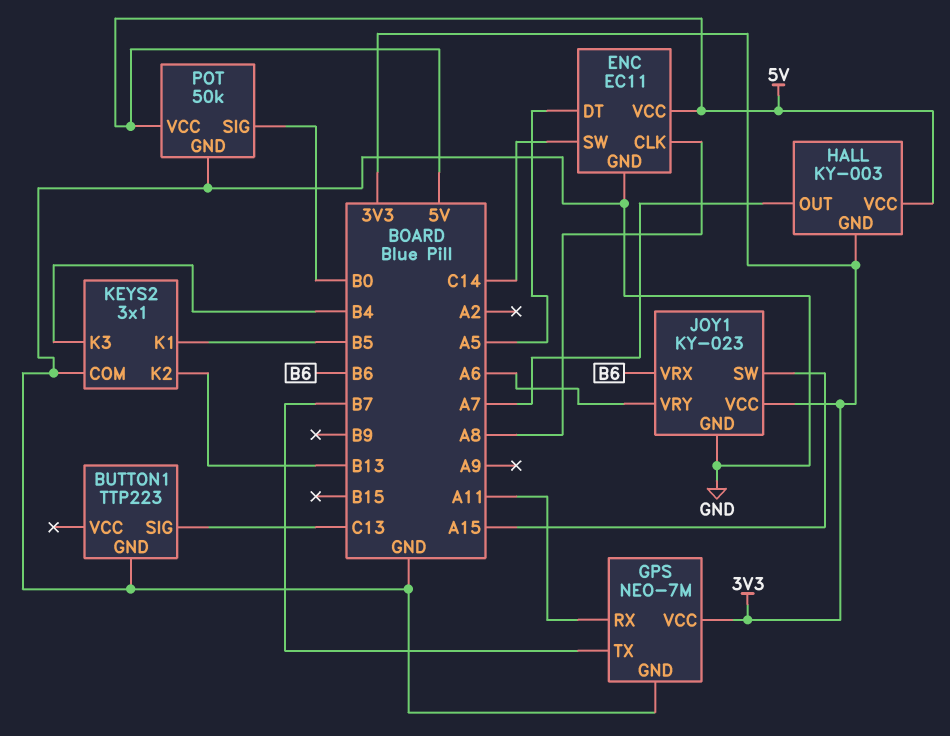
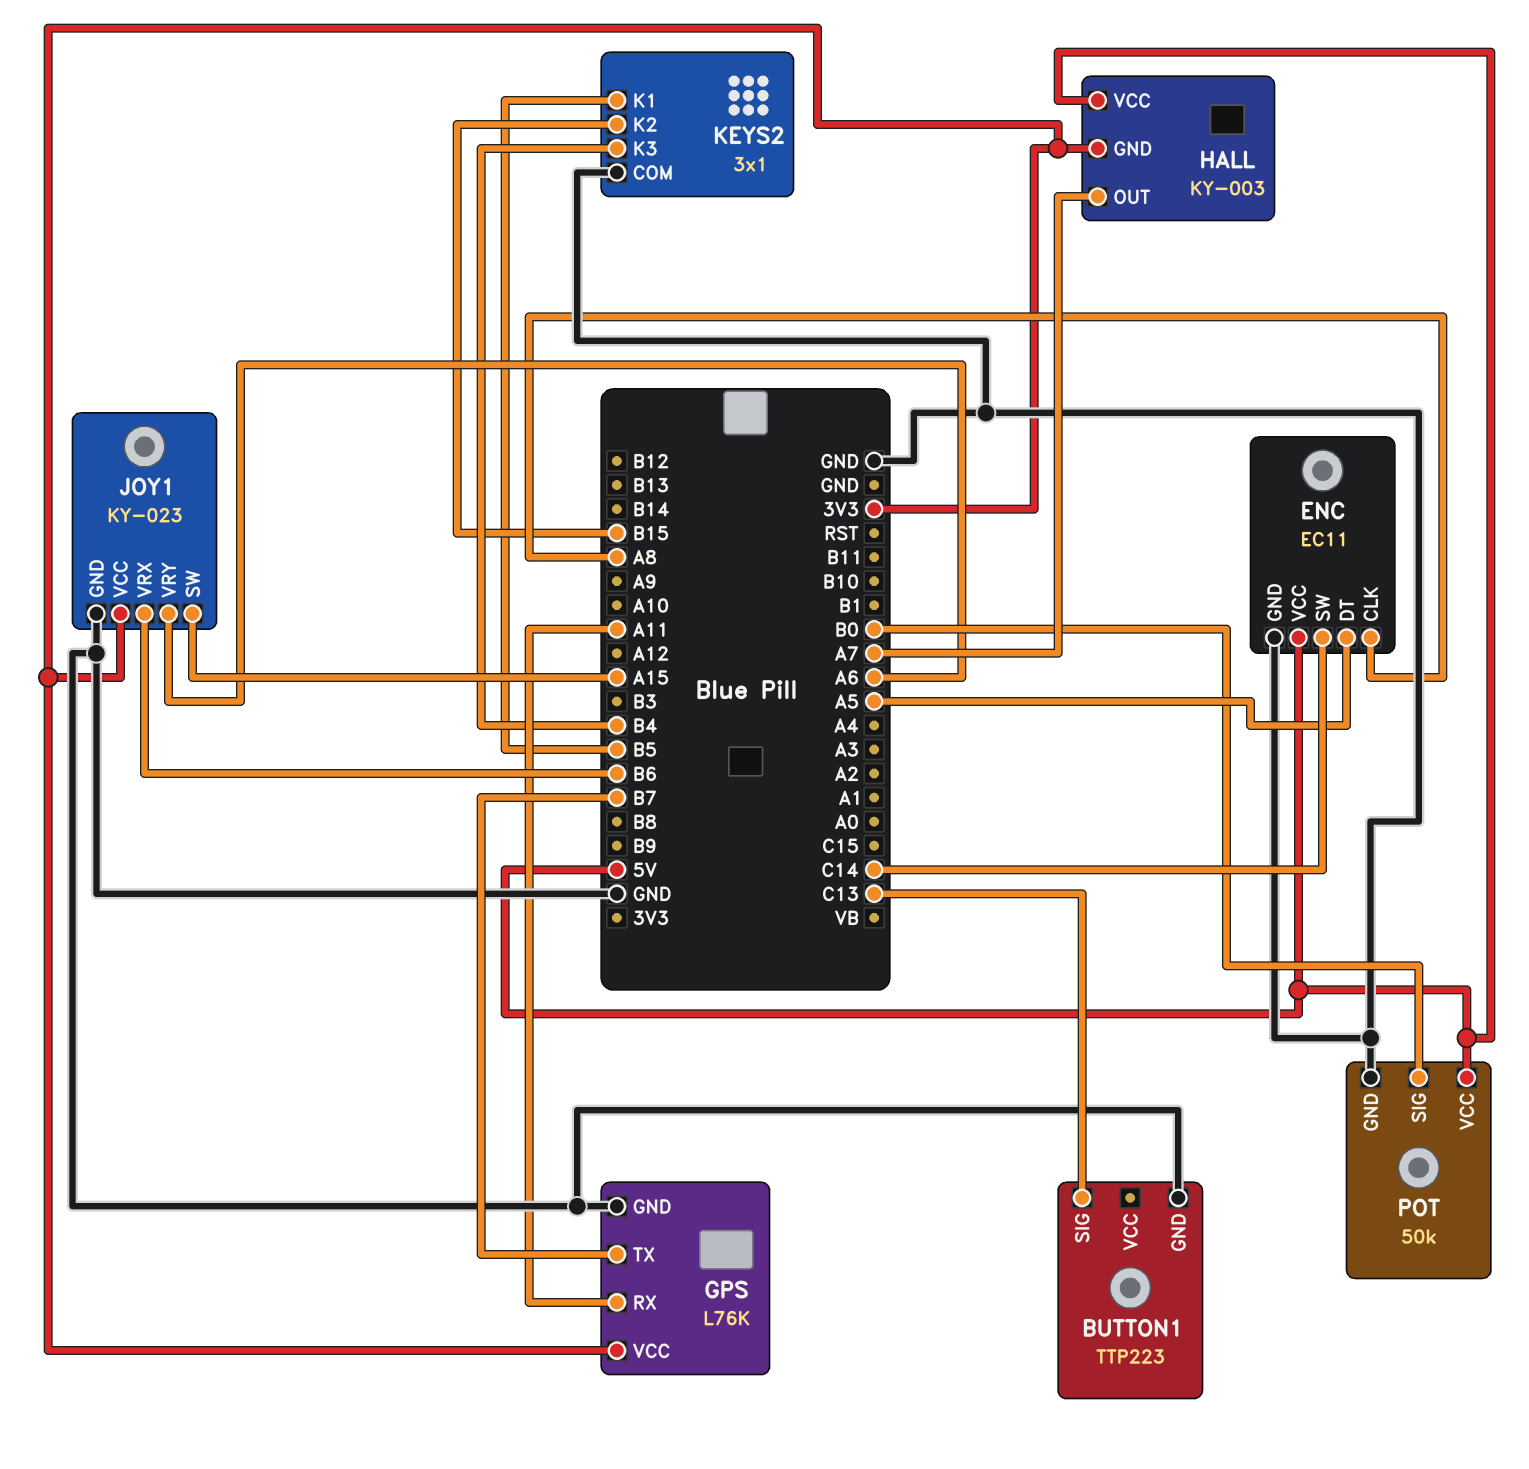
GPS: NEO-7M -> L76K
KEYS2 pin K2: B13 -> B15

